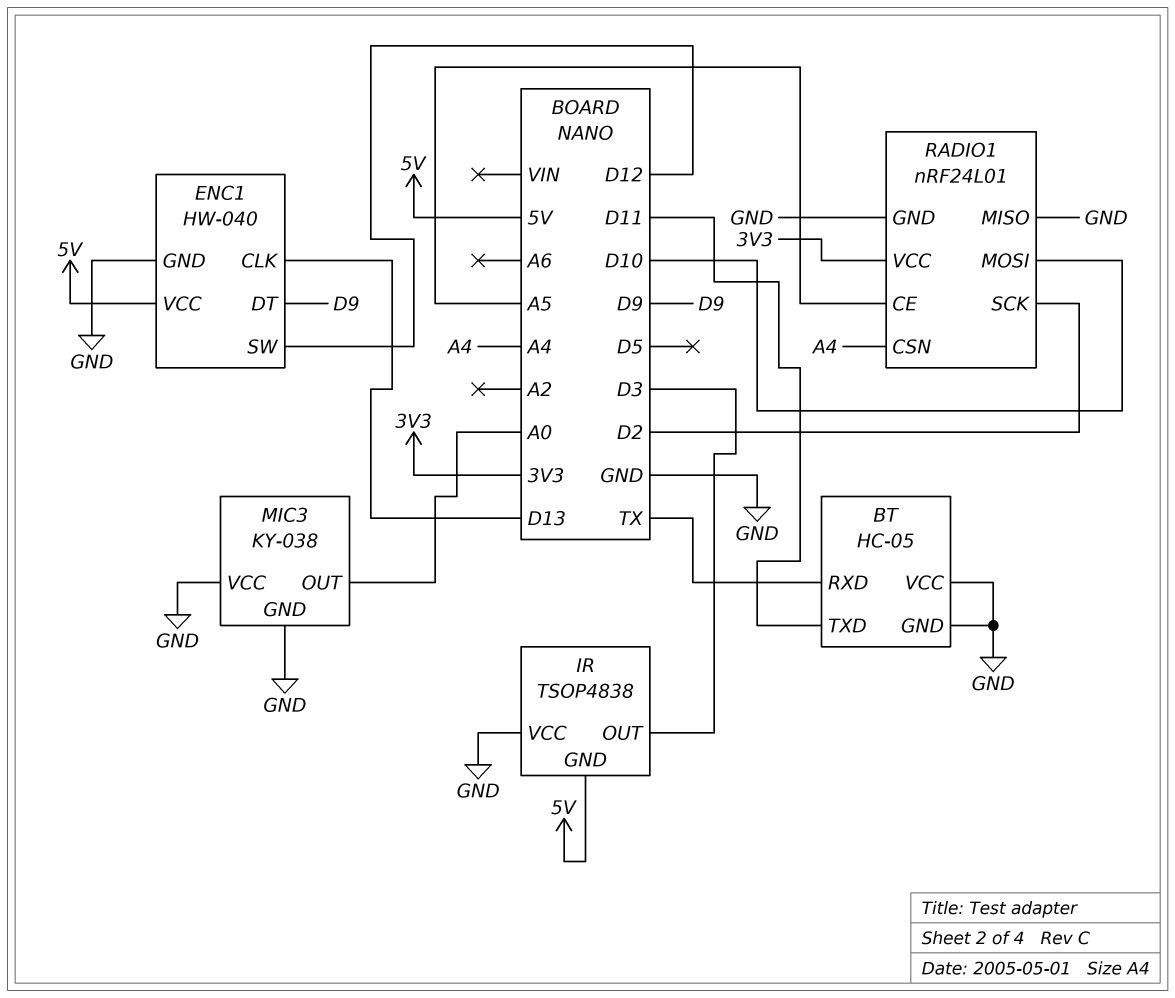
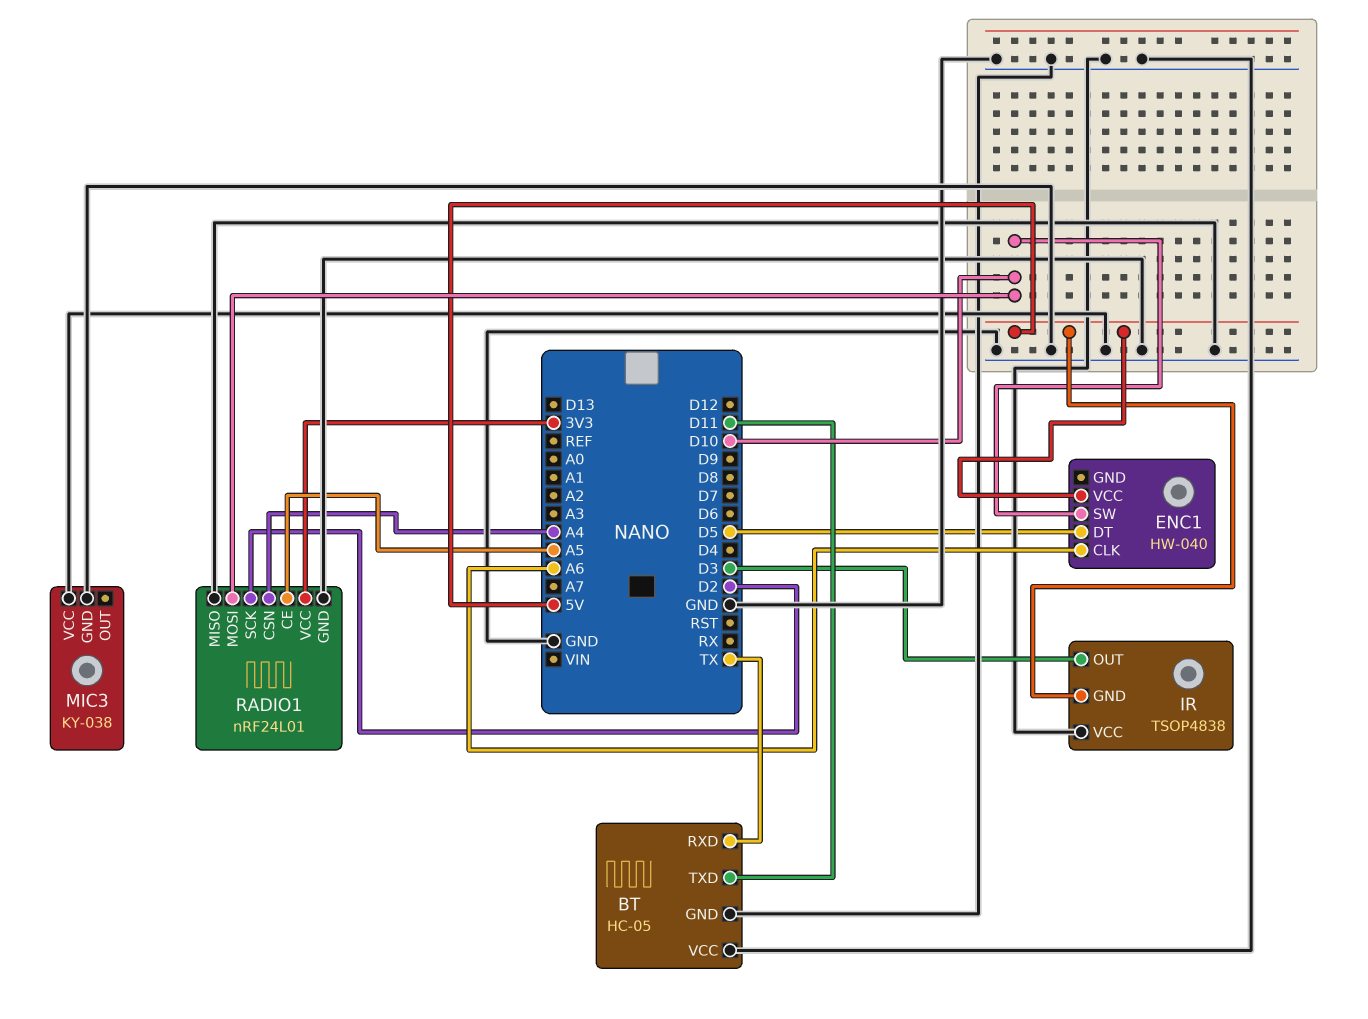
ENC1 pin CLK: D13 -> A6
ENC1 pin DT: D9 -> D5
ENC1 pin GND: GND -> none
ENC1 pin SW: D12 -> D10
MIC3 pin OUT: A0 -> none

